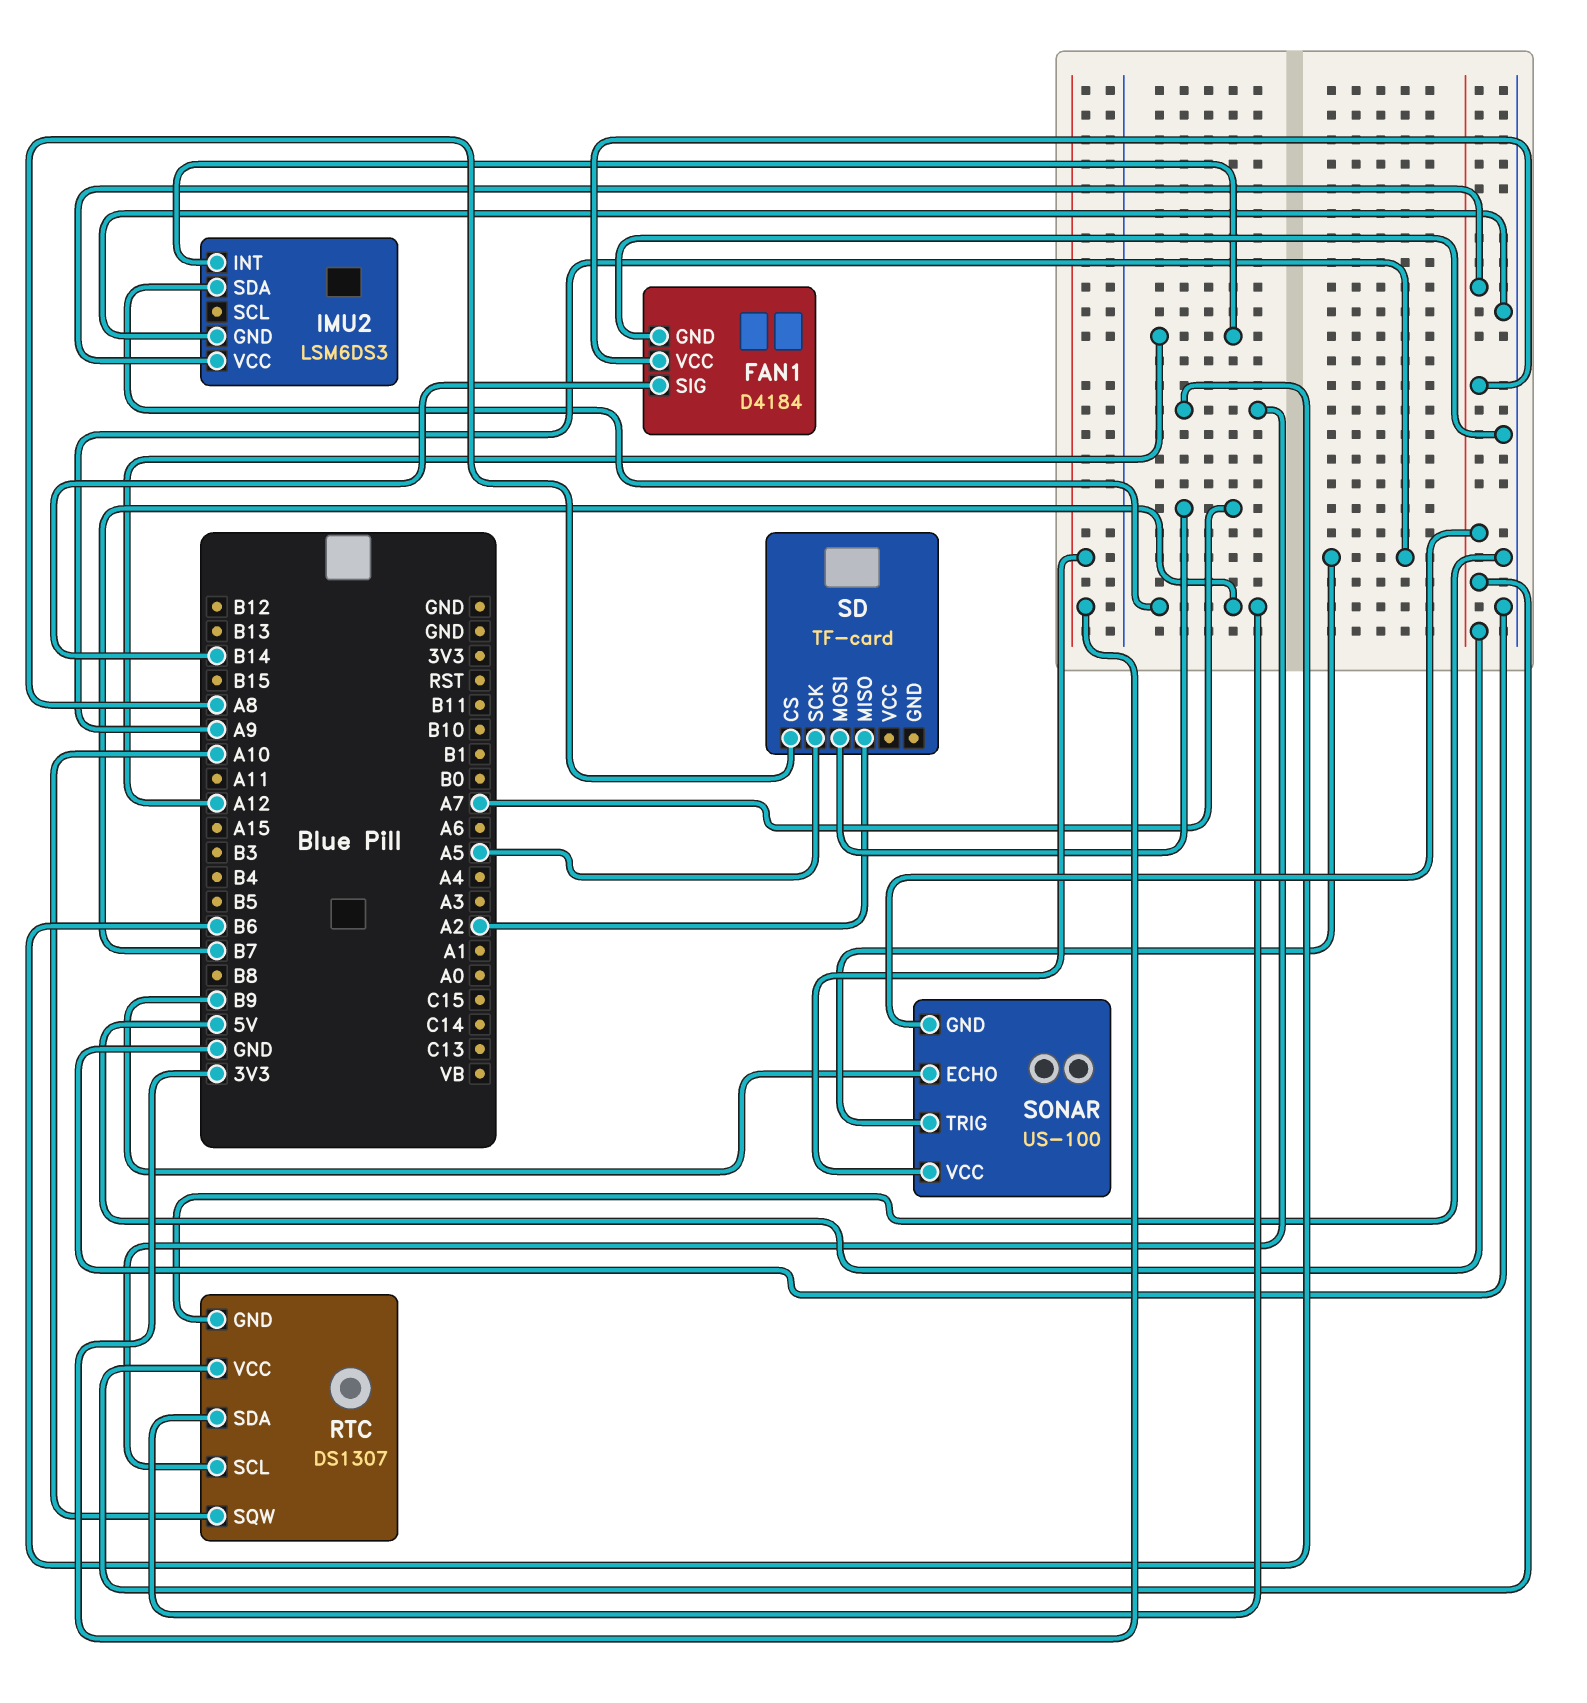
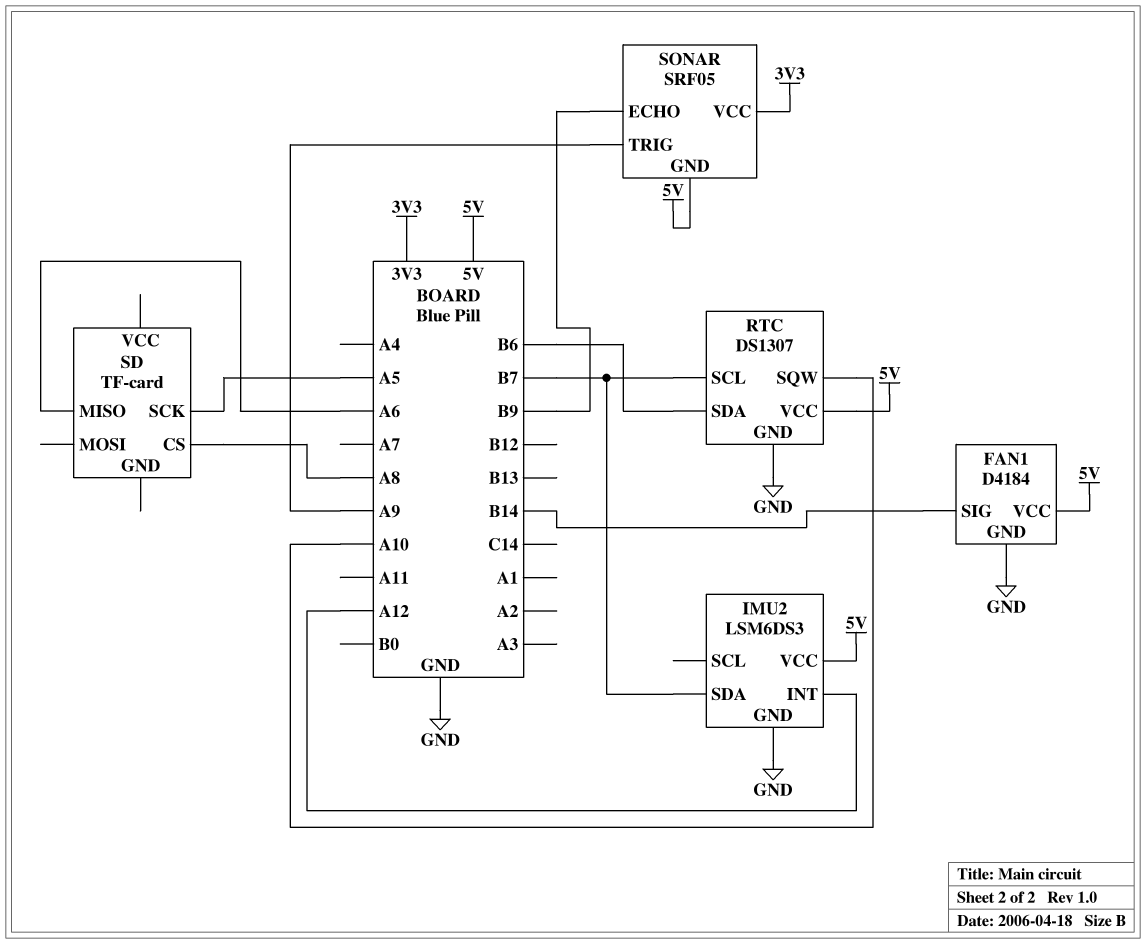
RTC pin SCL: B6 -> B7
RTC pin SDA: B7 -> B6
SD pin MISO: A2 -> A6
SD pin MOSI: A7 -> none
SONAR: US-100 -> SRF05

